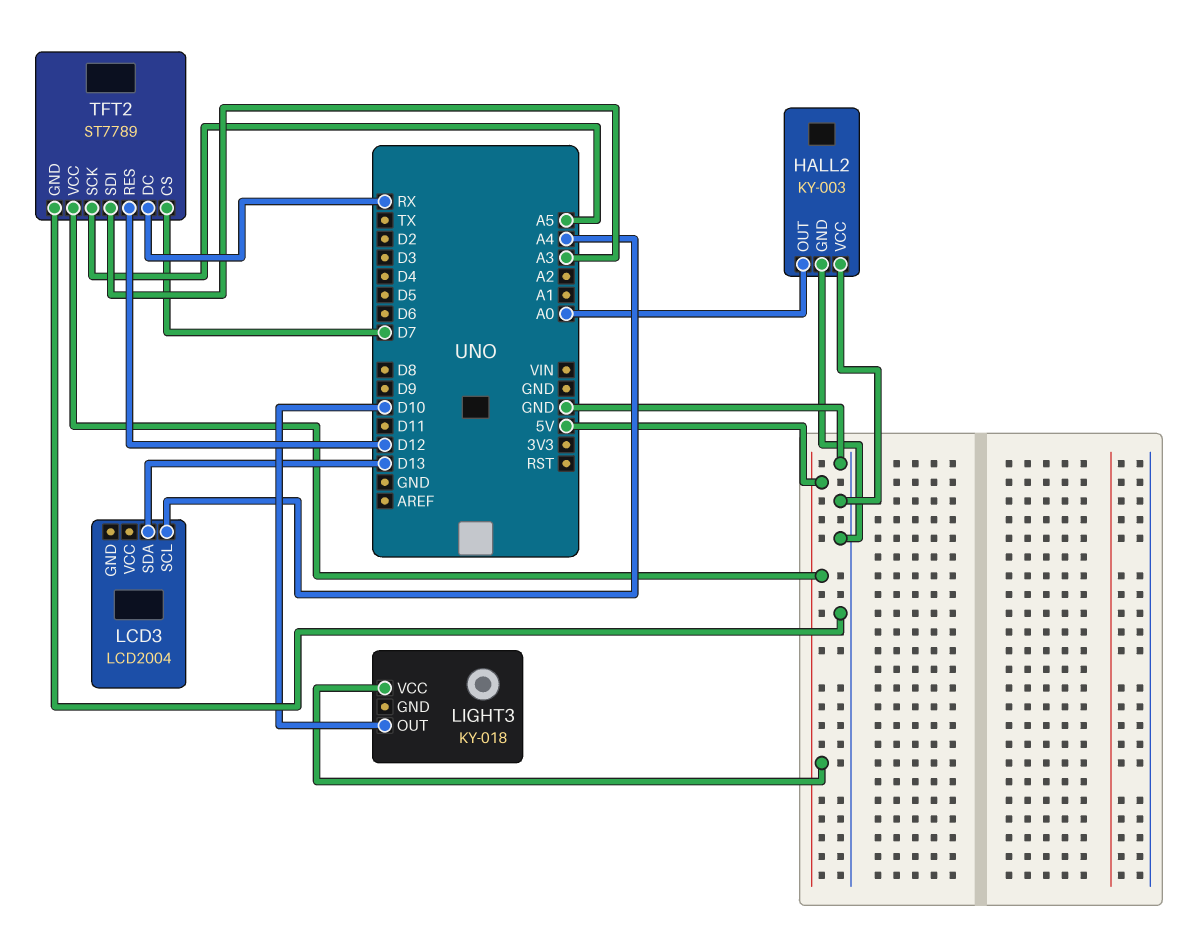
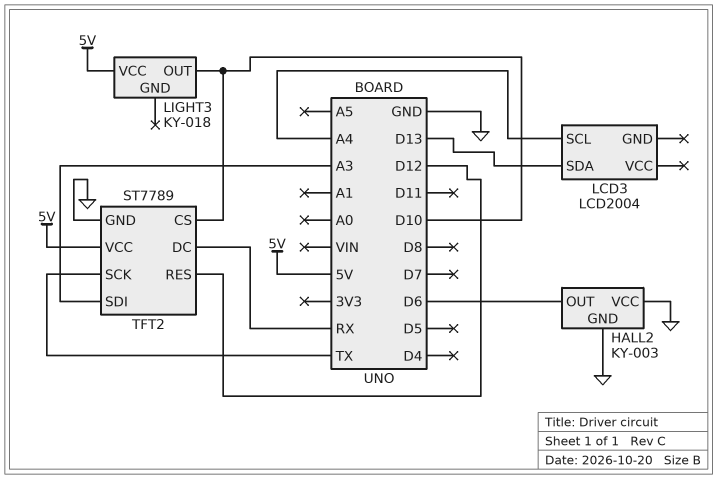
HALL2 pin OUT: A0 -> D6
TFT2 pin CS: D7 -> D10
TFT2 pin SCK: A5 -> TX

